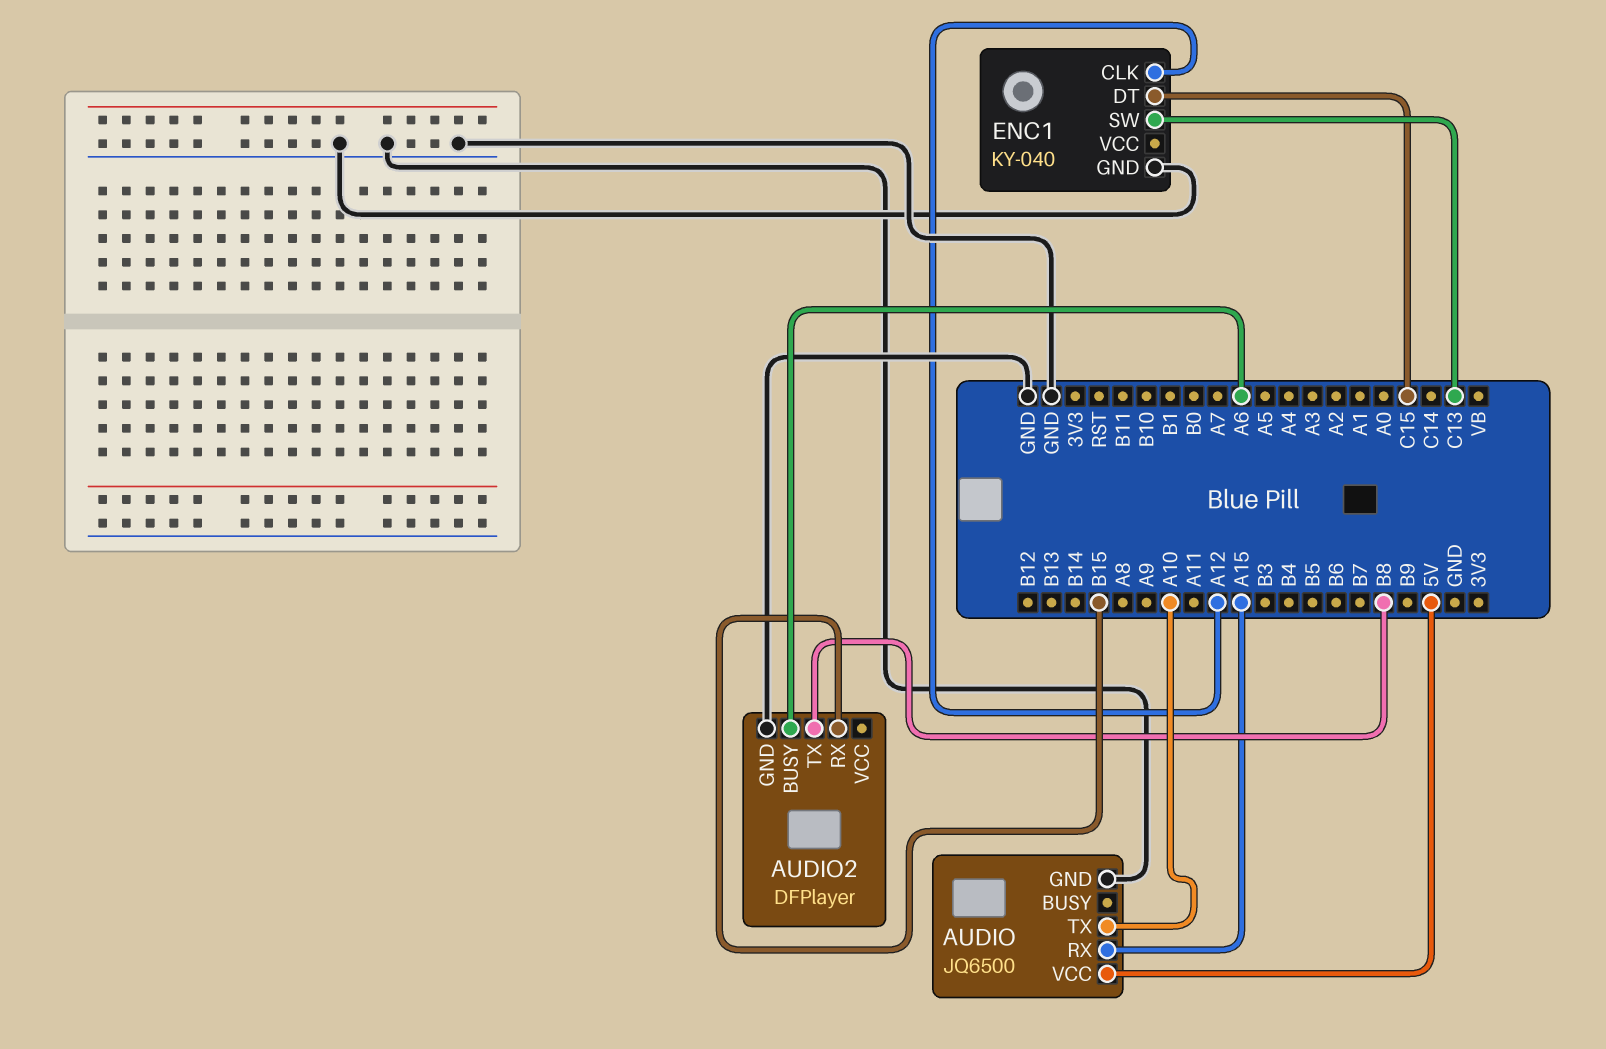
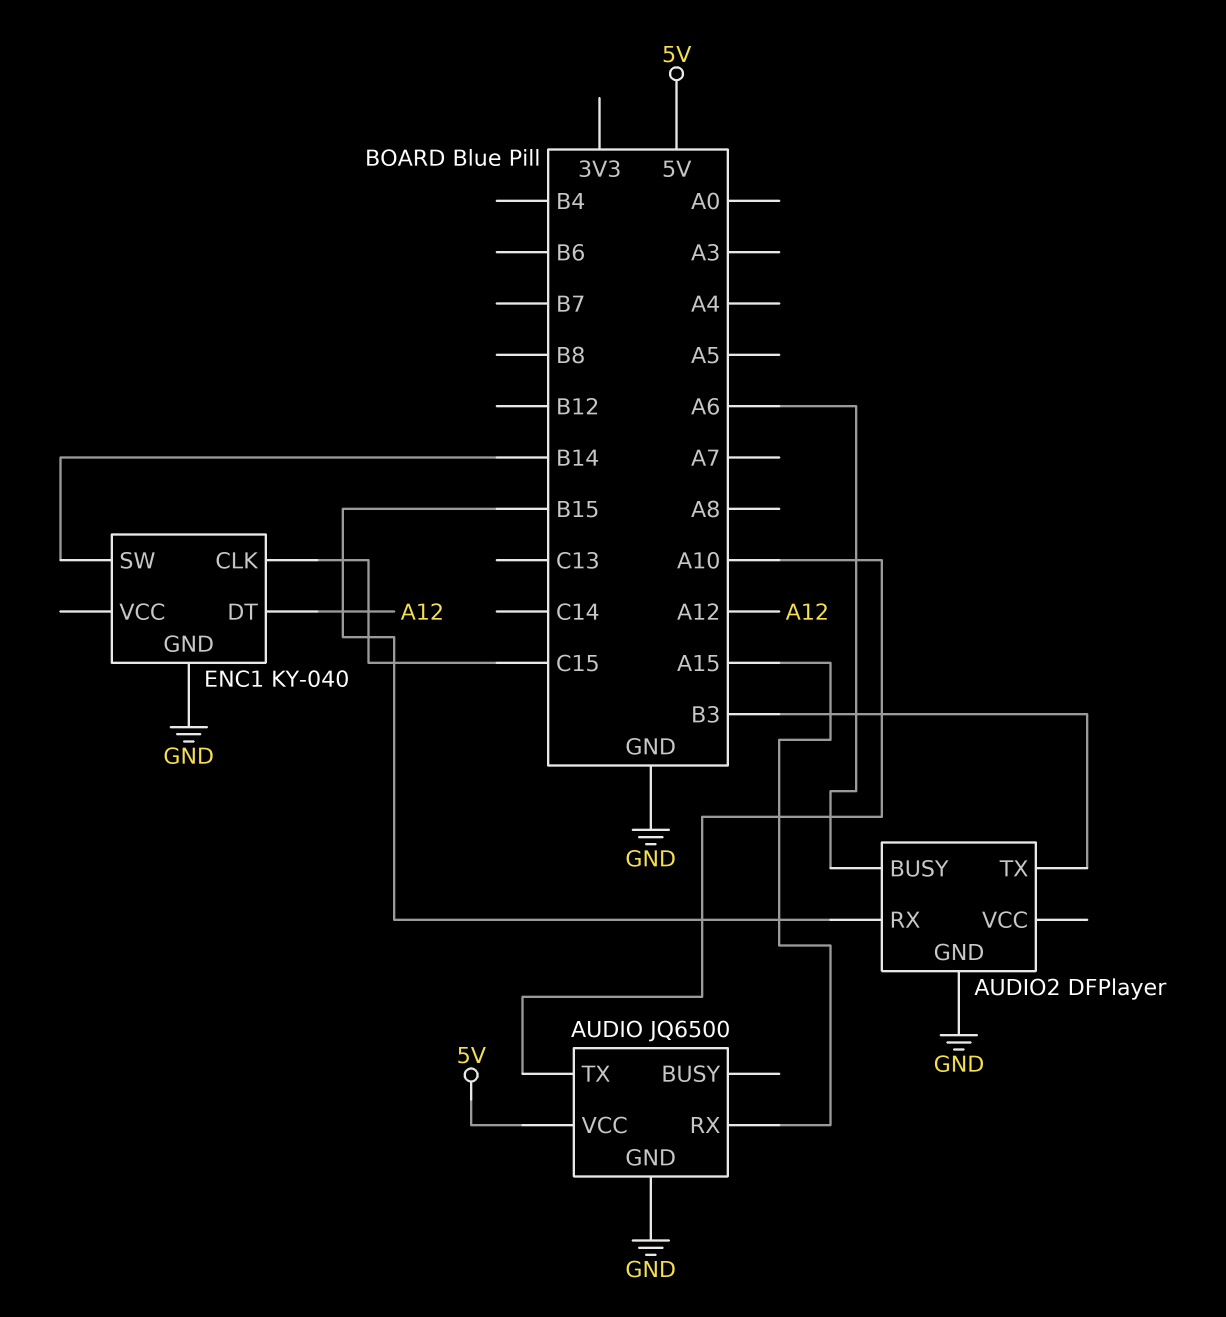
AUDIO2 pin TX: B8 -> B3
ENC1 pin CLK: A12 -> C15
ENC1 pin DT: C15 -> A12
ENC1 pin SW: C13 -> B14

